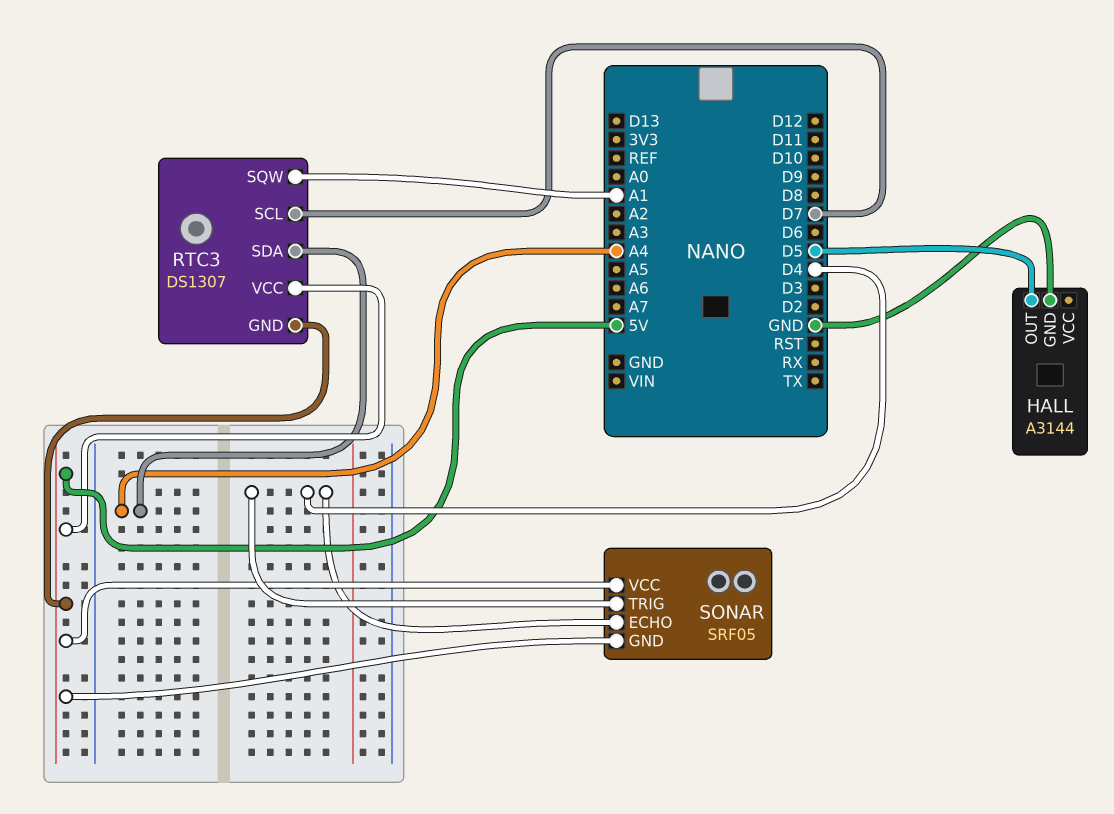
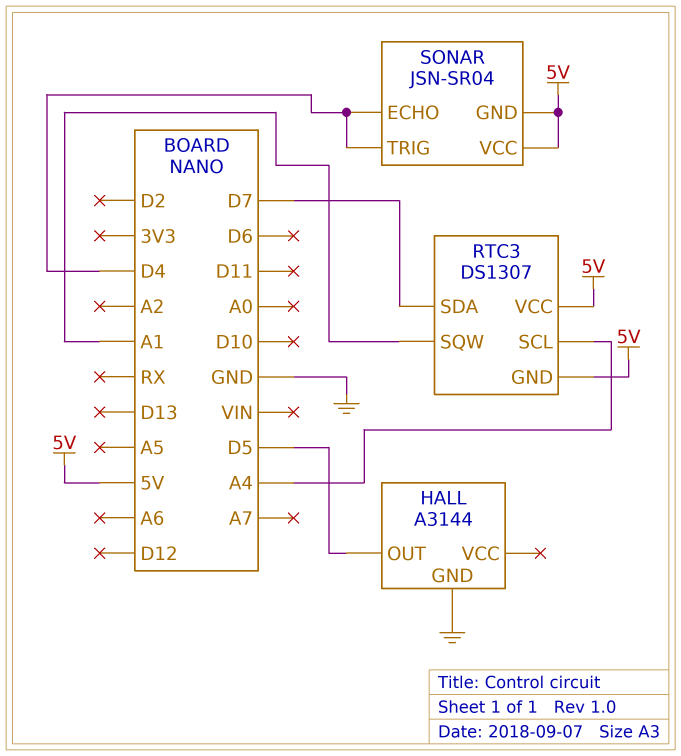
RTC3 pin SCL: D7 -> A4
RTC3 pin SDA: A4 -> D7
SONAR: SRF05 -> JSN-SR04

